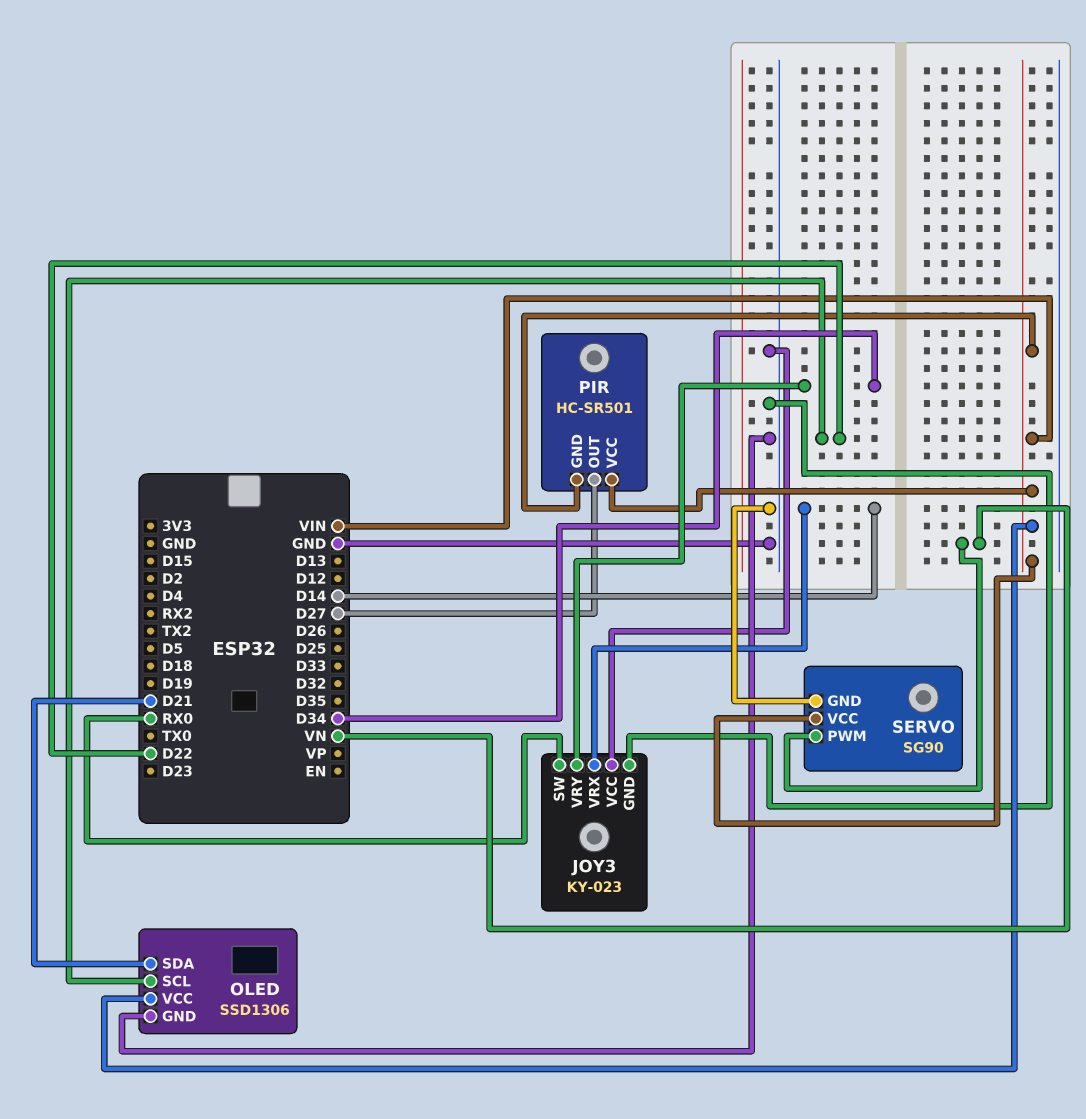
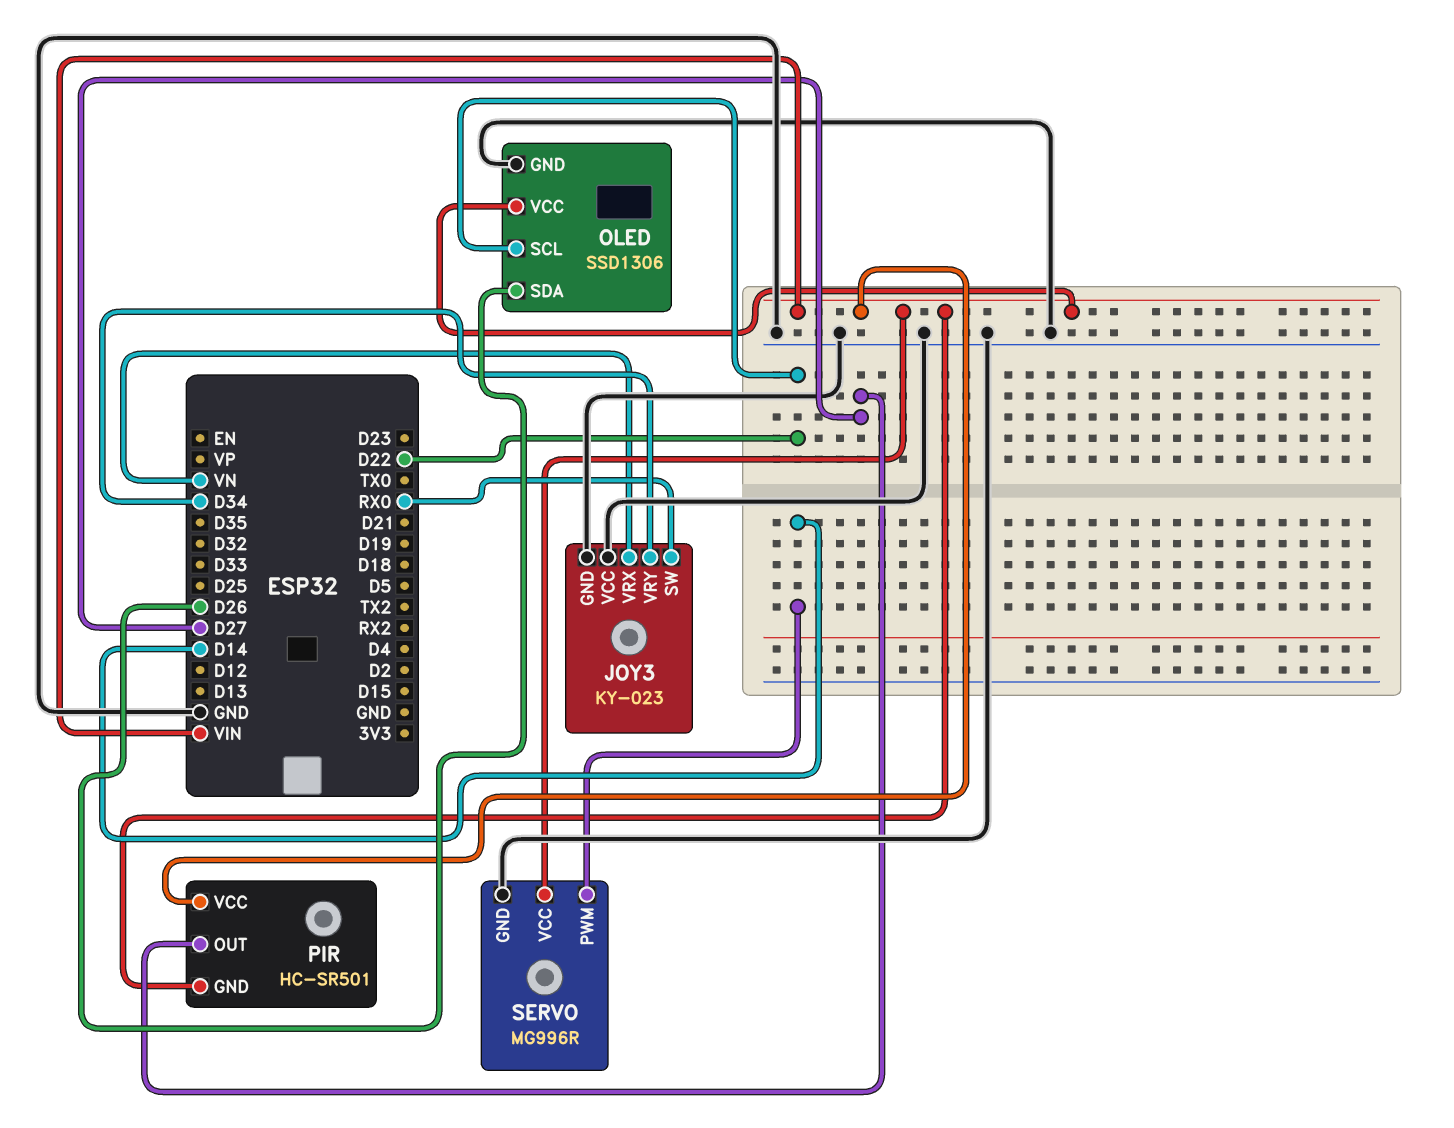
JOY3 pin VRX: D14 -> VN
OLED pin SDA: D21 -> D26
SERVO: SG90 -> MG996R
SERVO pin PWM: VN -> D14

